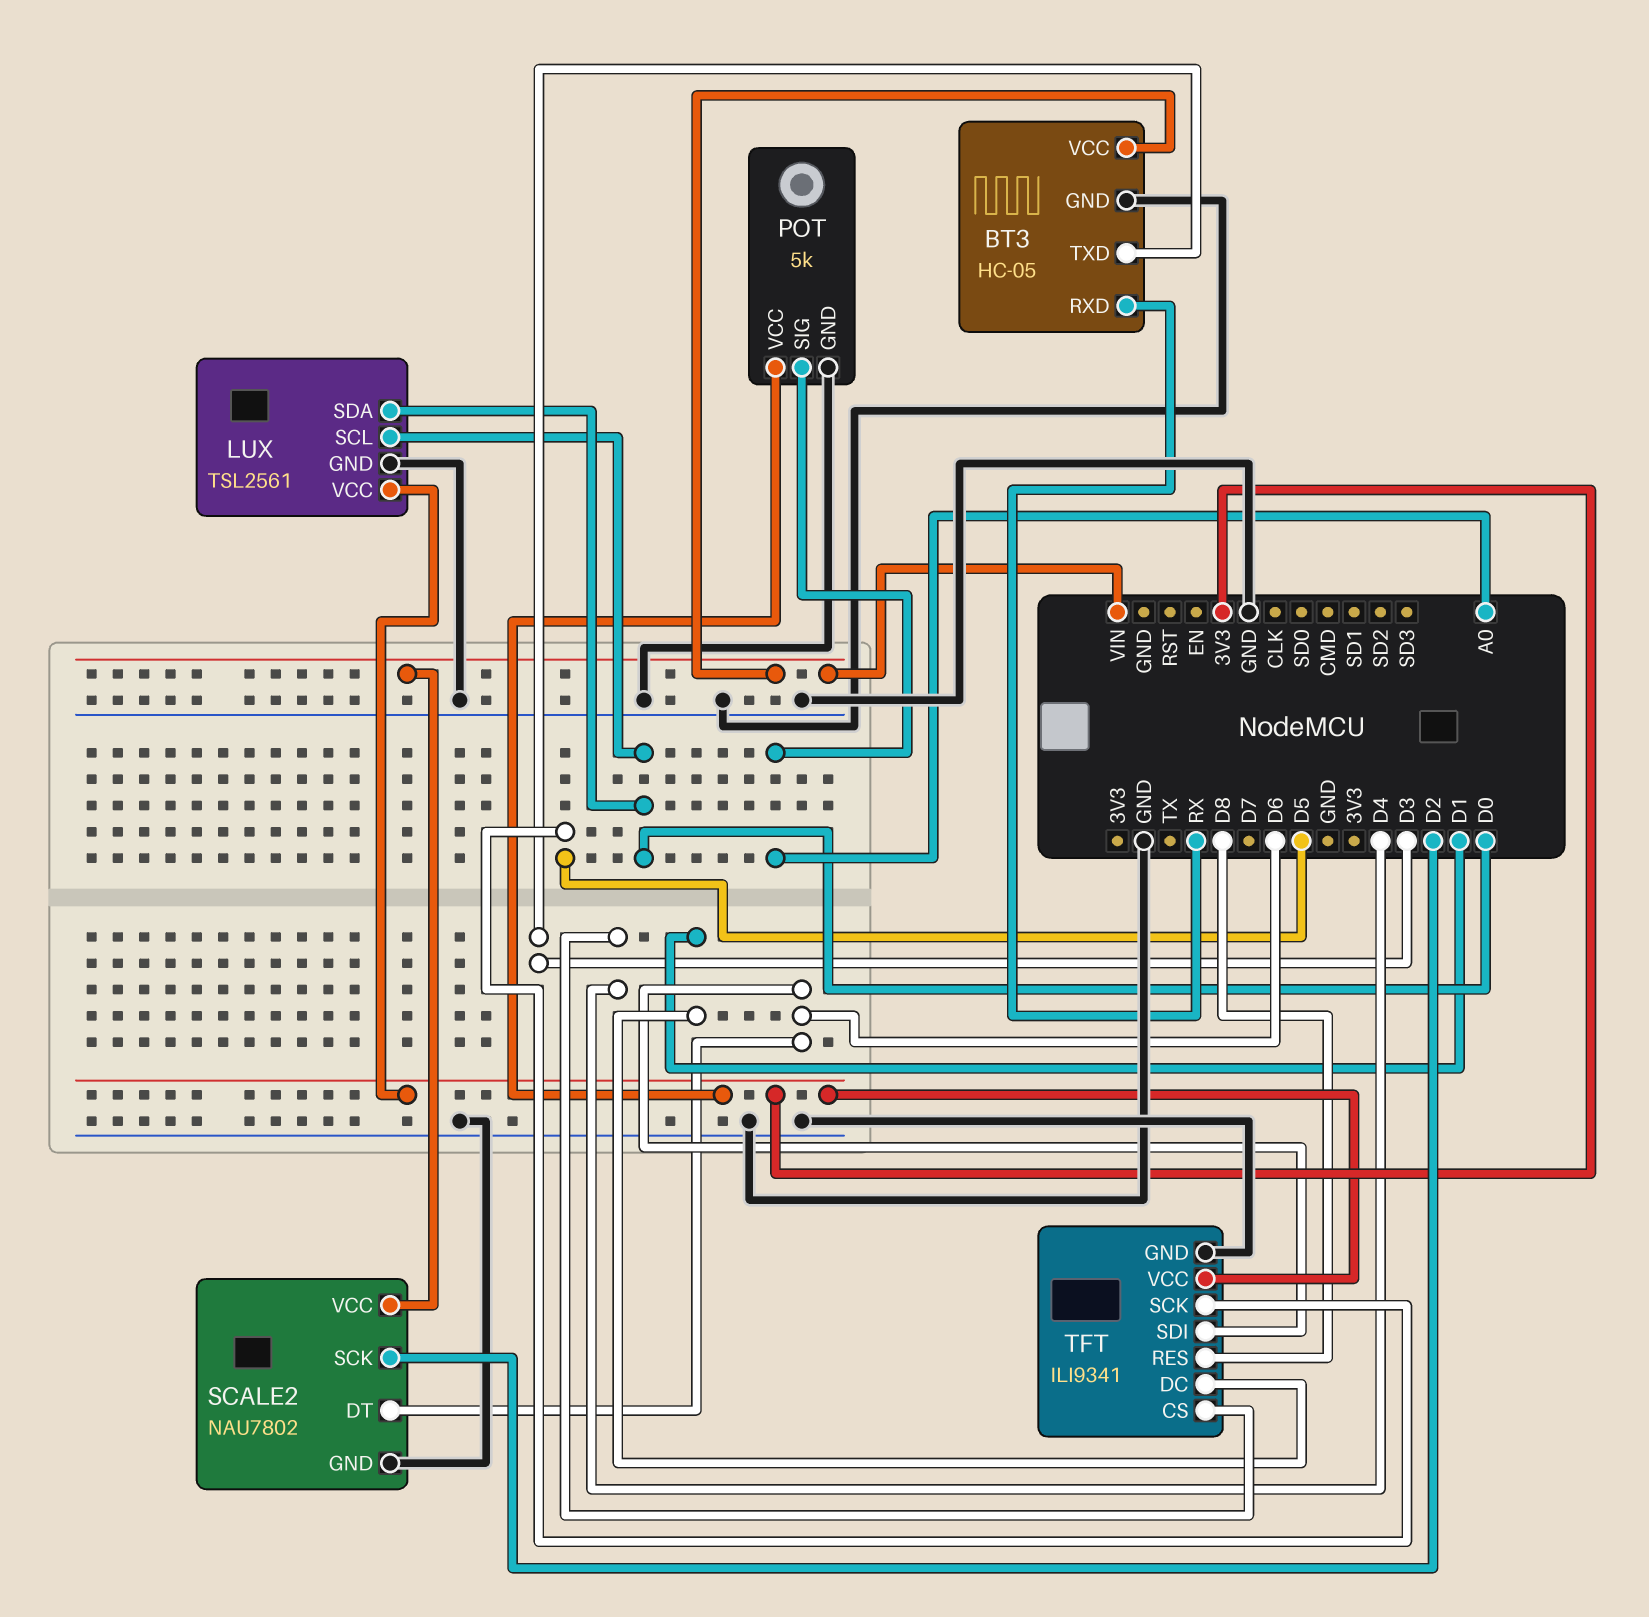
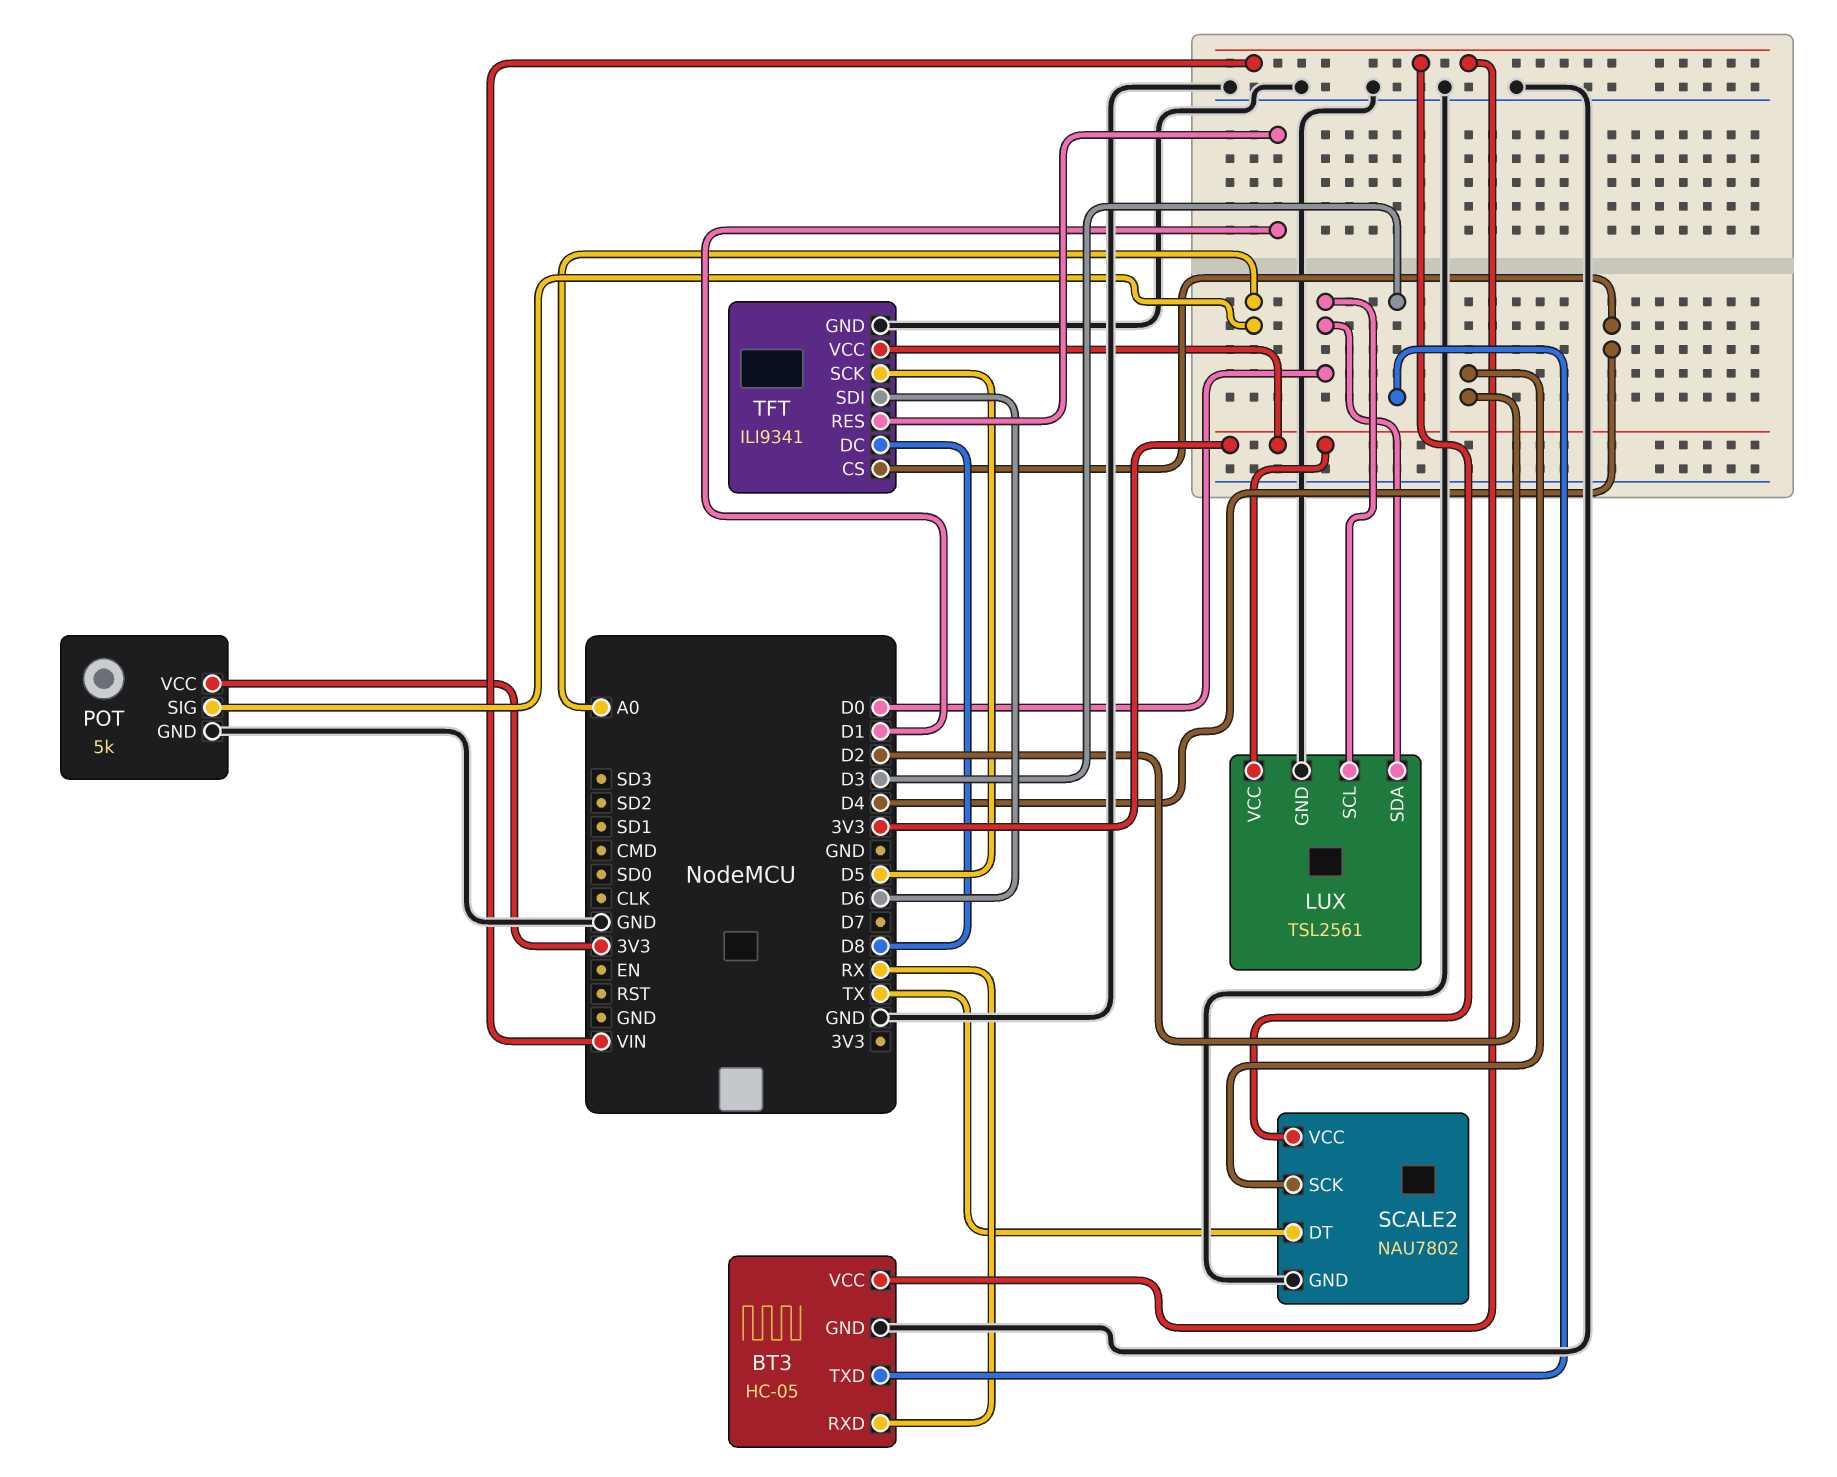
SCALE2 pin DT: D6 -> TX
TFT pin DC: D1 -> D8
TFT pin RES: D8 -> D1

